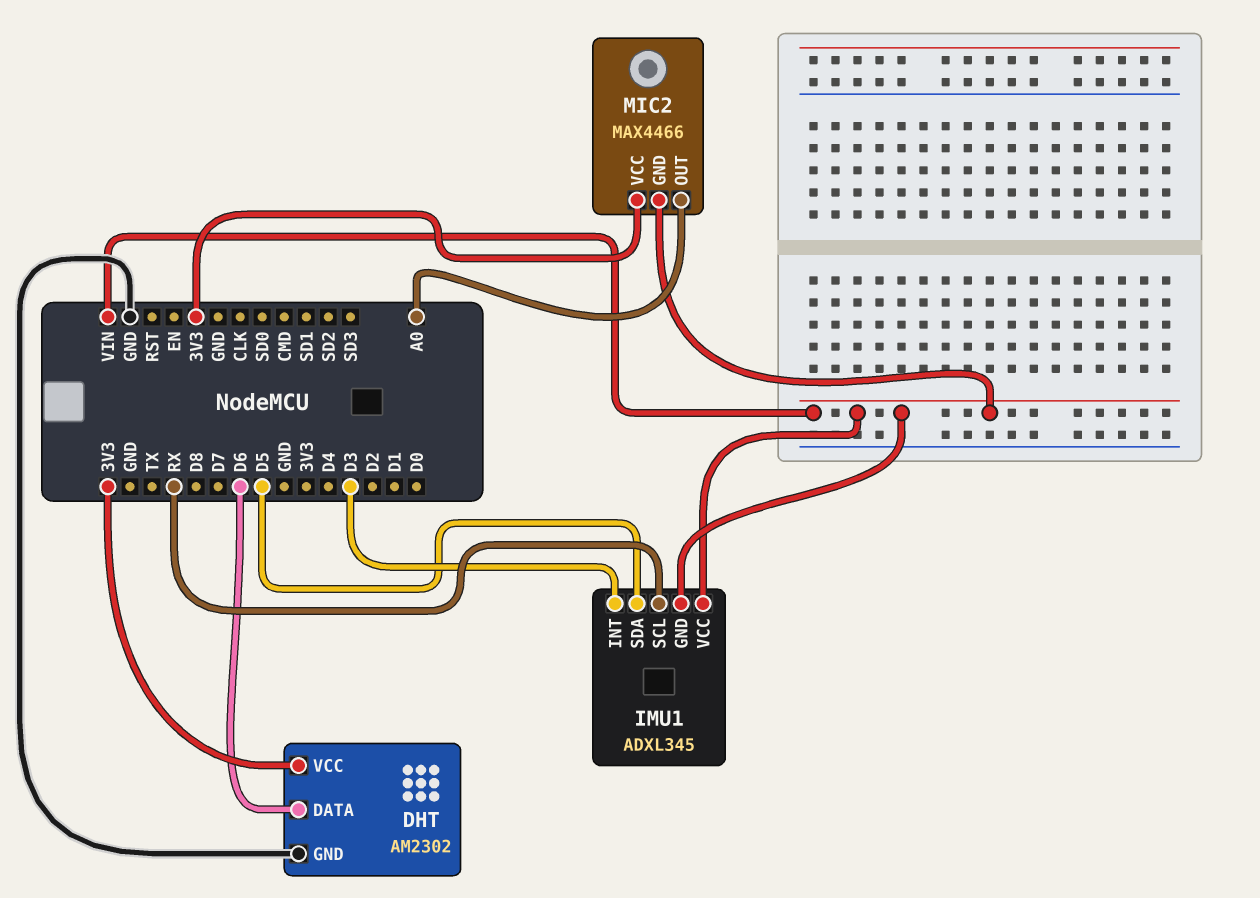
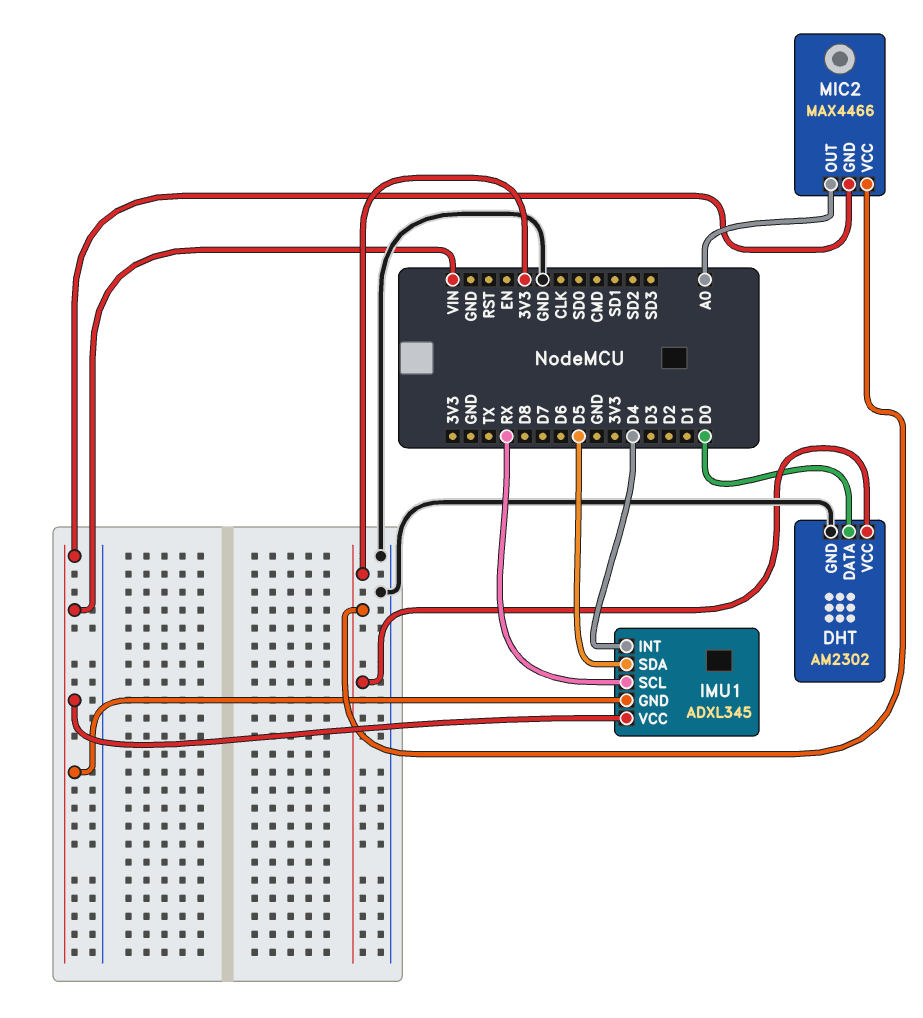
DHT pin DATA: D6 -> D0
IMU1 pin INT: D3 -> D4

